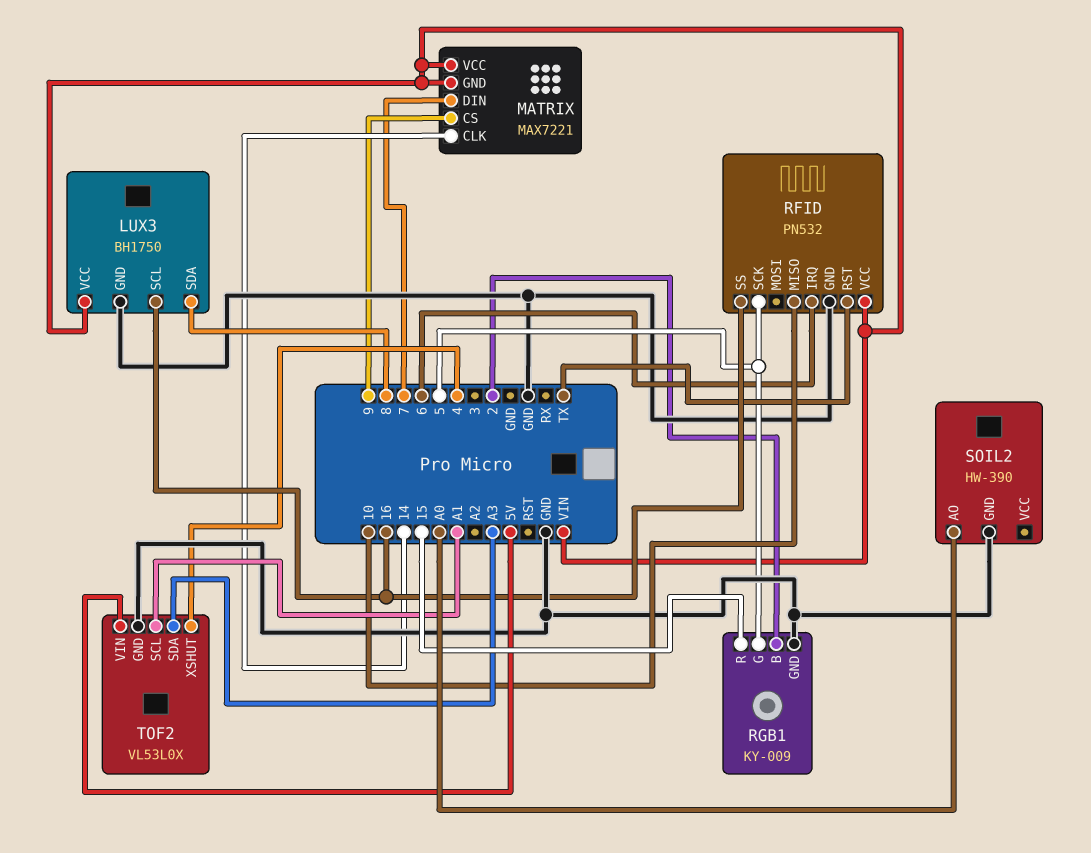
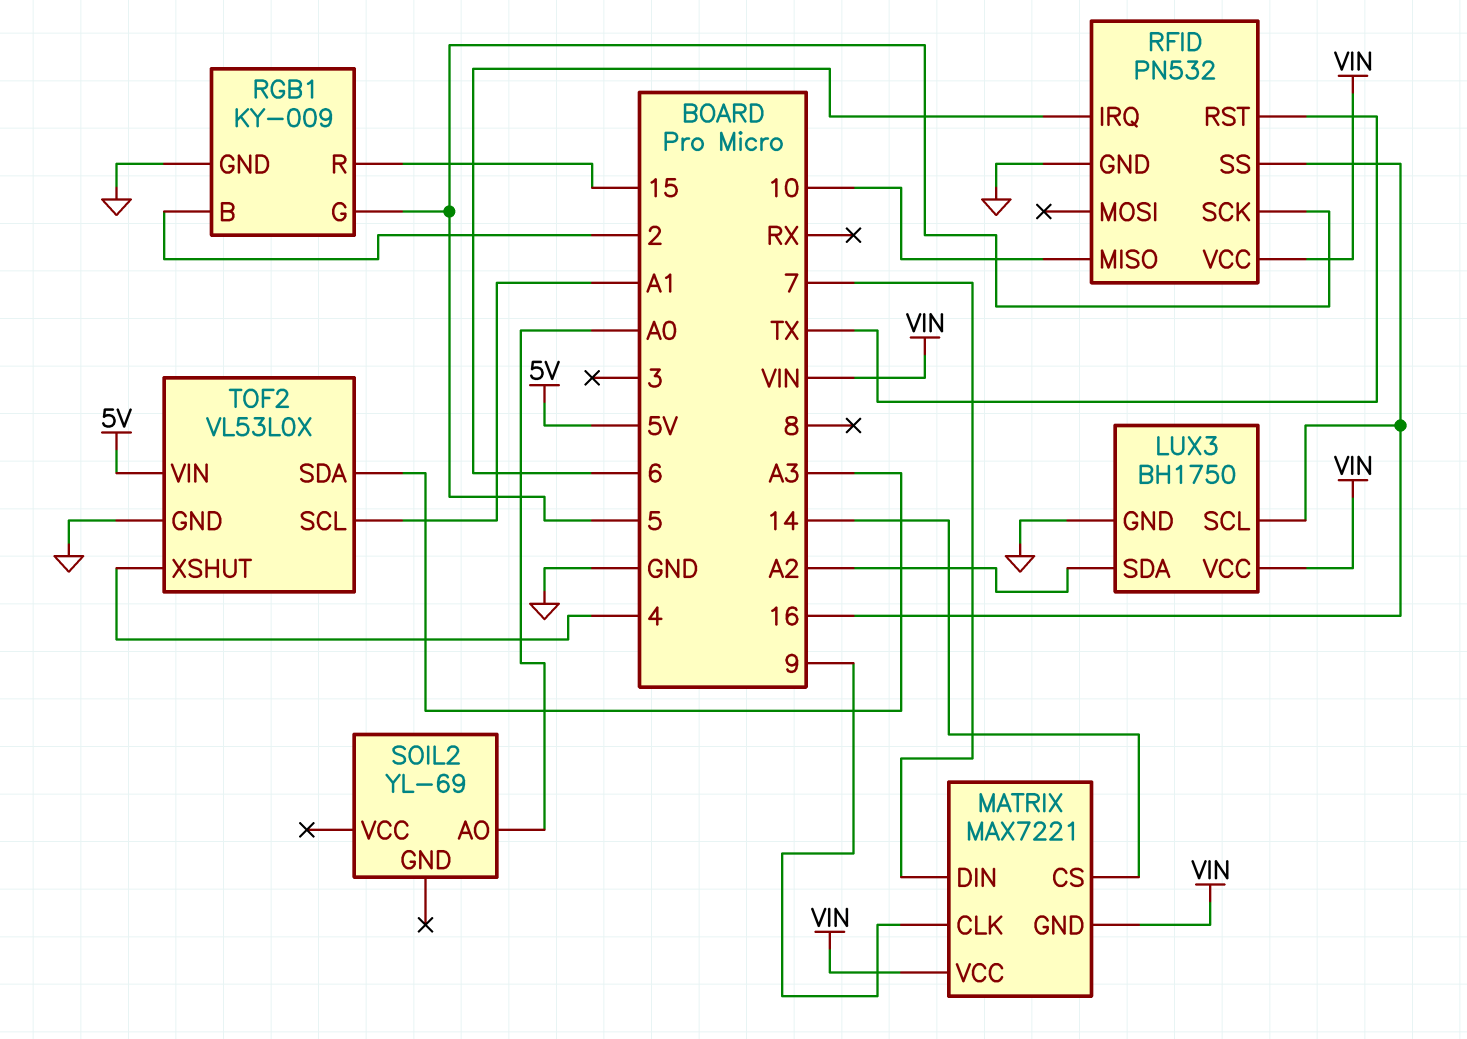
LUX3 pin SDA: 8 -> A2
MATRIX pin CLK: 14 -> 9
MATRIX pin CS: 9 -> 14
SOIL2: HW-390 -> YL-69
SOIL2 pin GND: GND -> none

